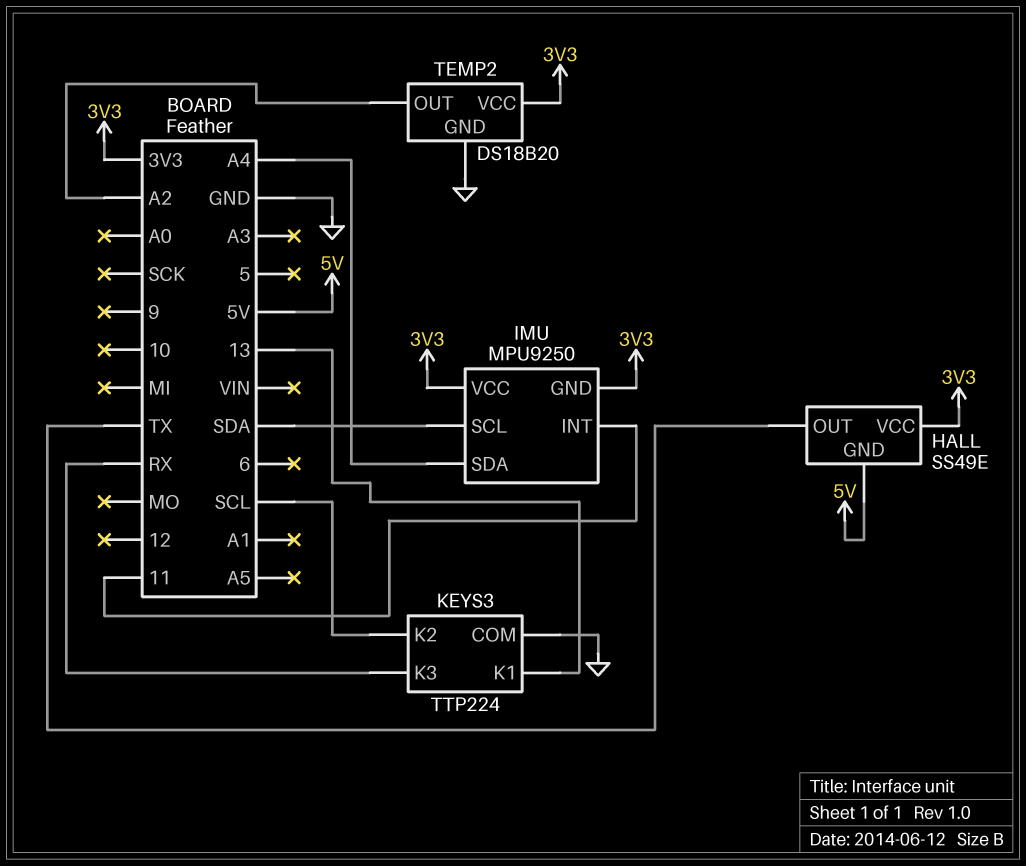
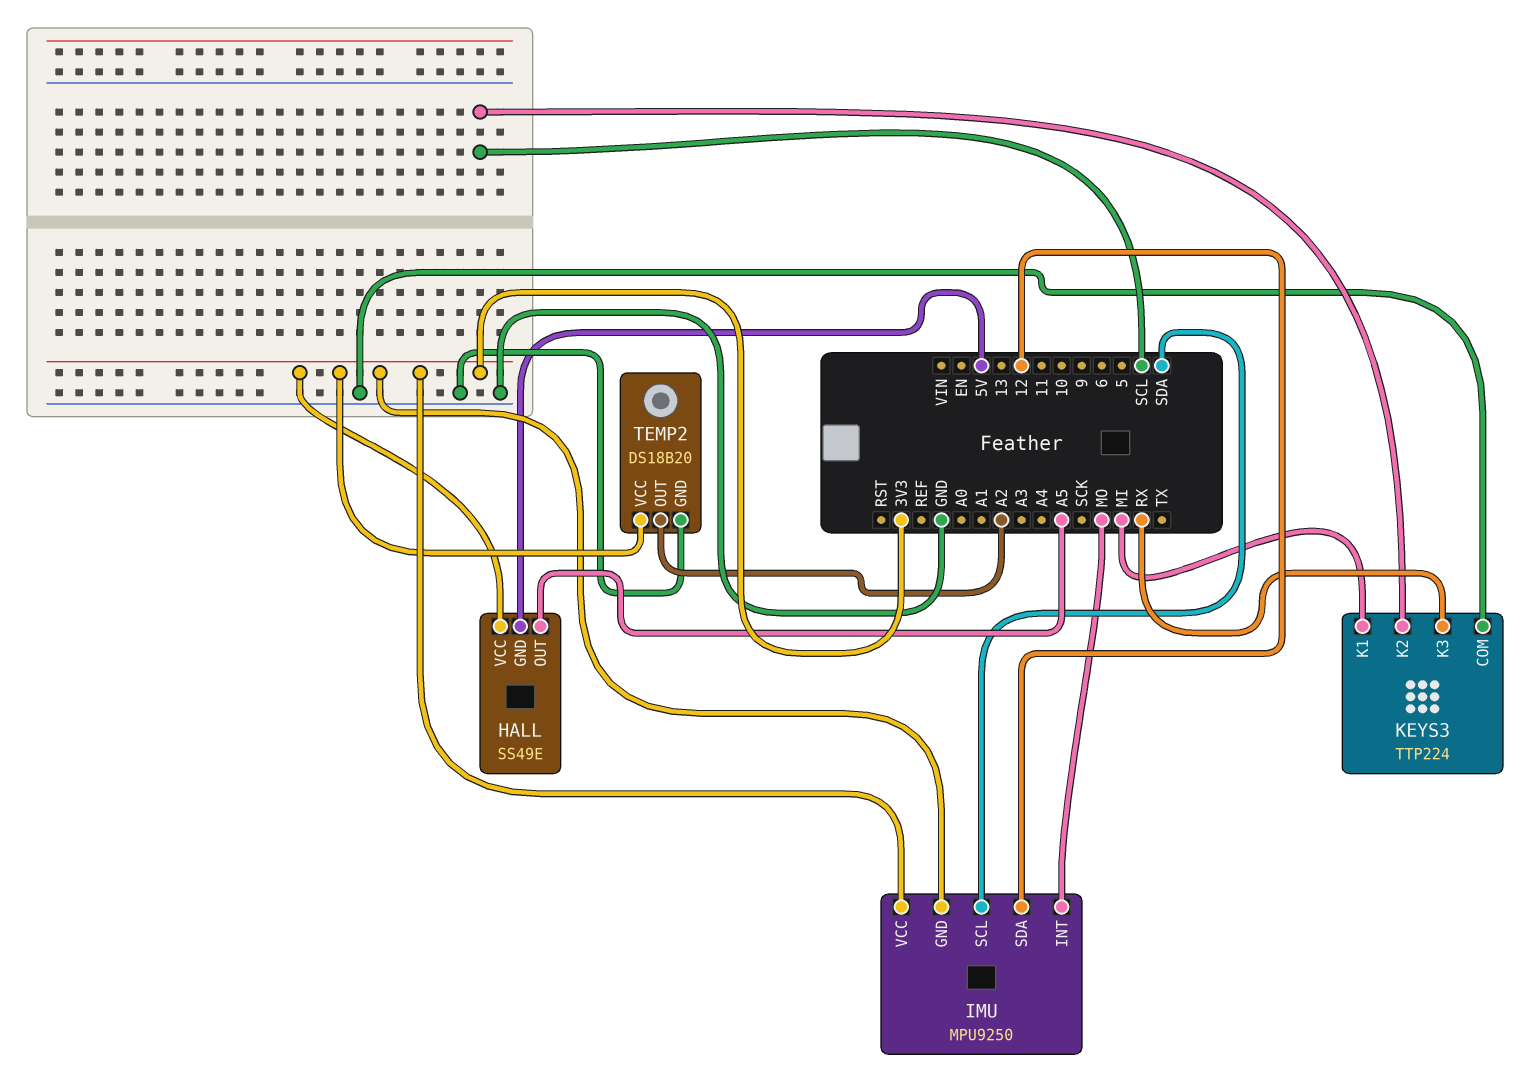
HALL pin OUT: TX -> A5
IMU pin INT: 11 -> MO
IMU pin SDA: A4 -> 12
KEYS3 pin K1: 13 -> MI

